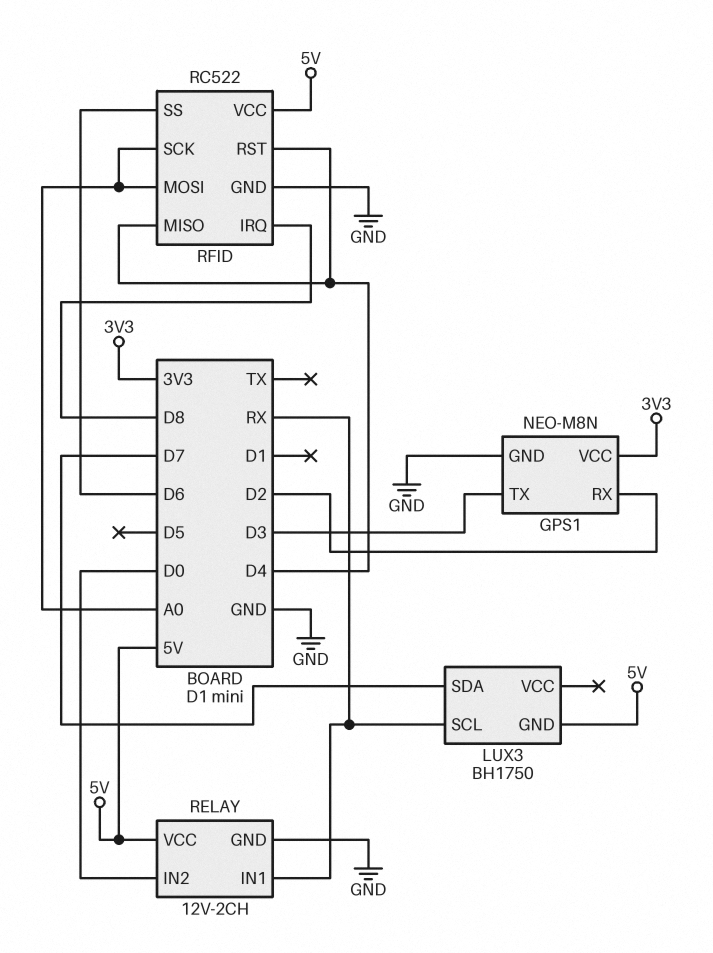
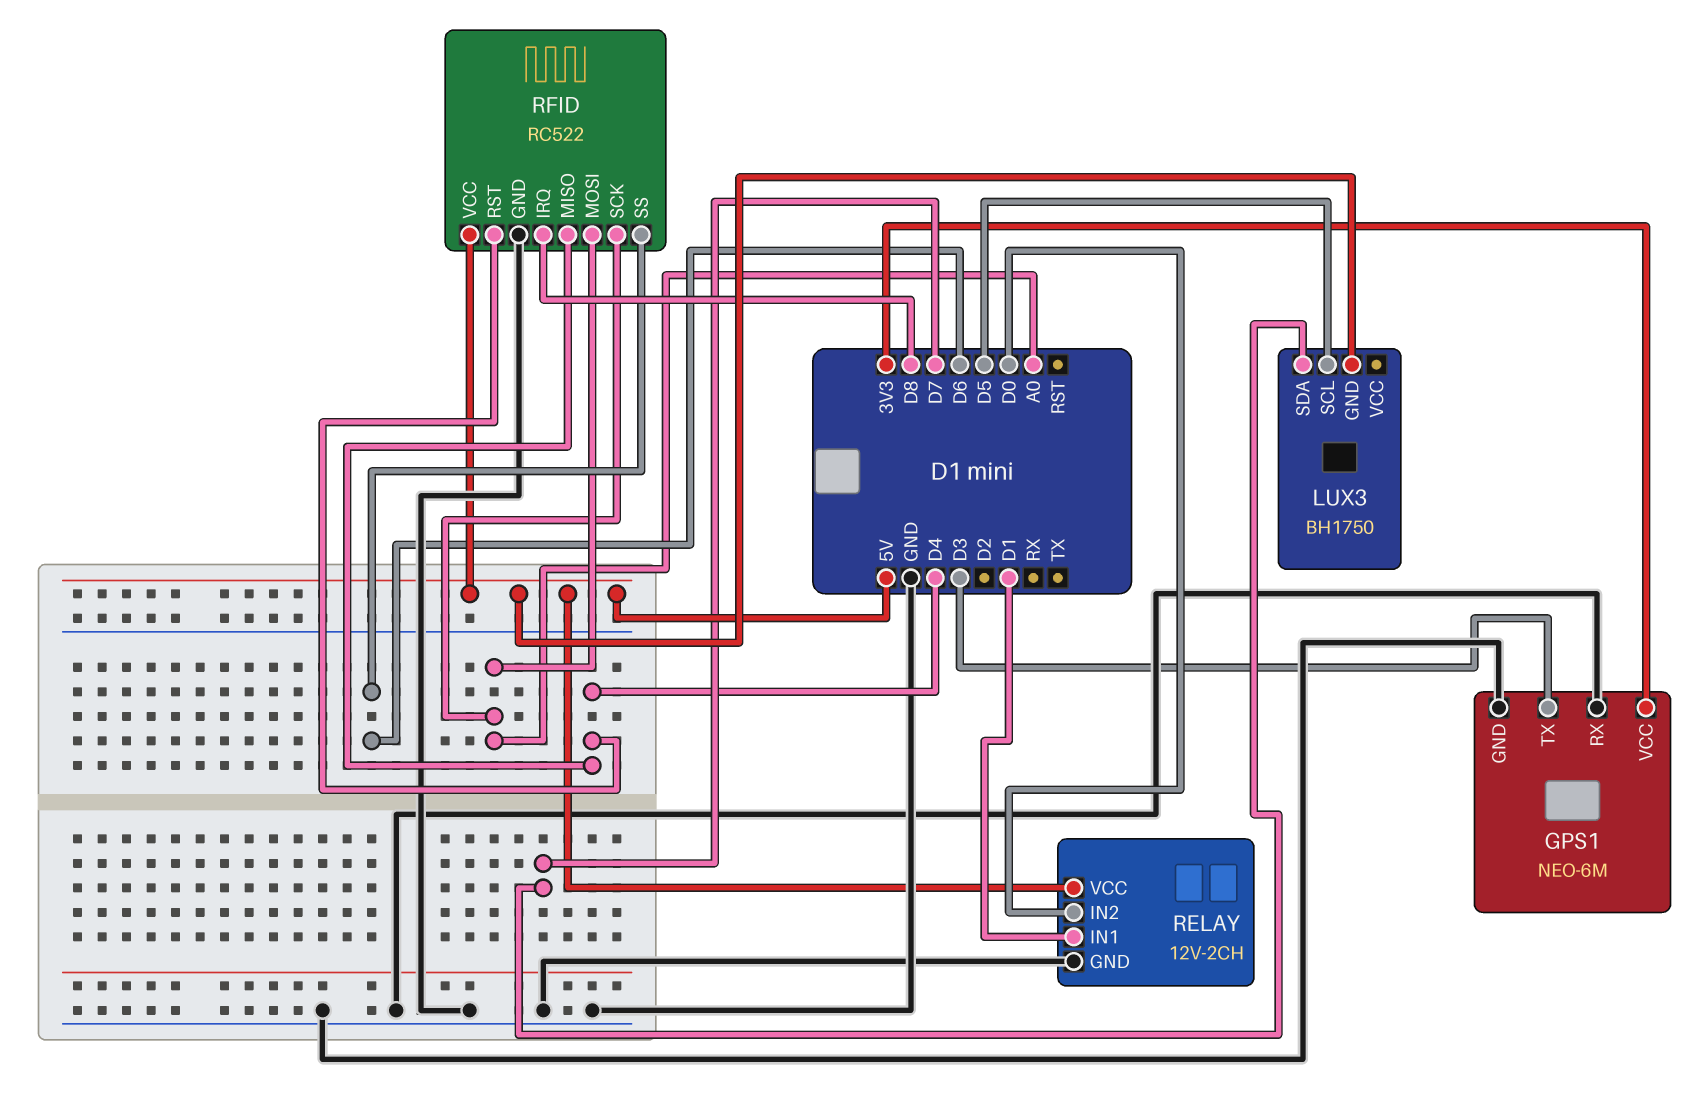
GPS1: NEO-M8N -> NEO-6M
GPS1 pin RX: D2 -> GND
LUX3 pin SCL: RX -> D5
RELAY pin IN1: RX -> D1

